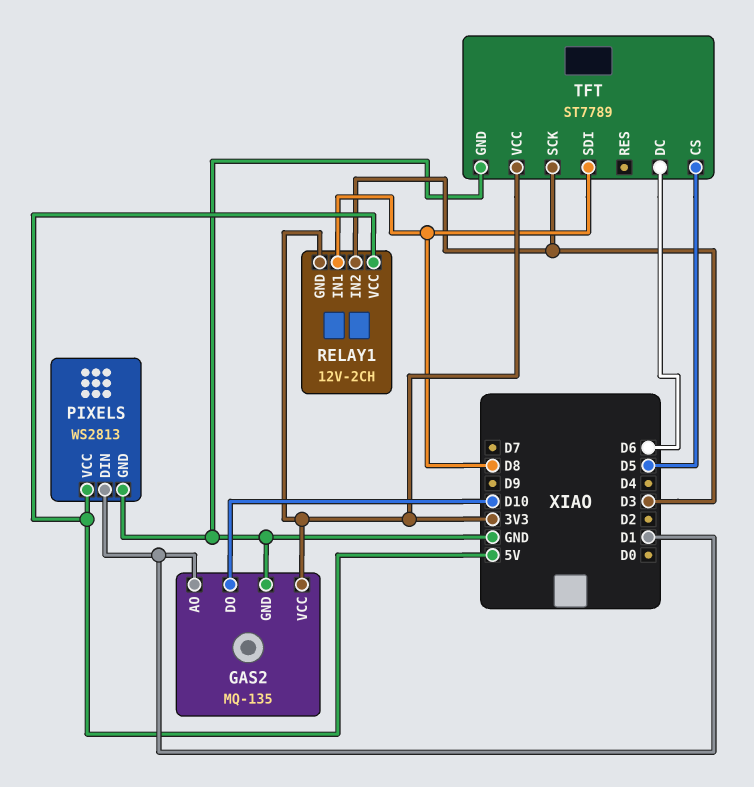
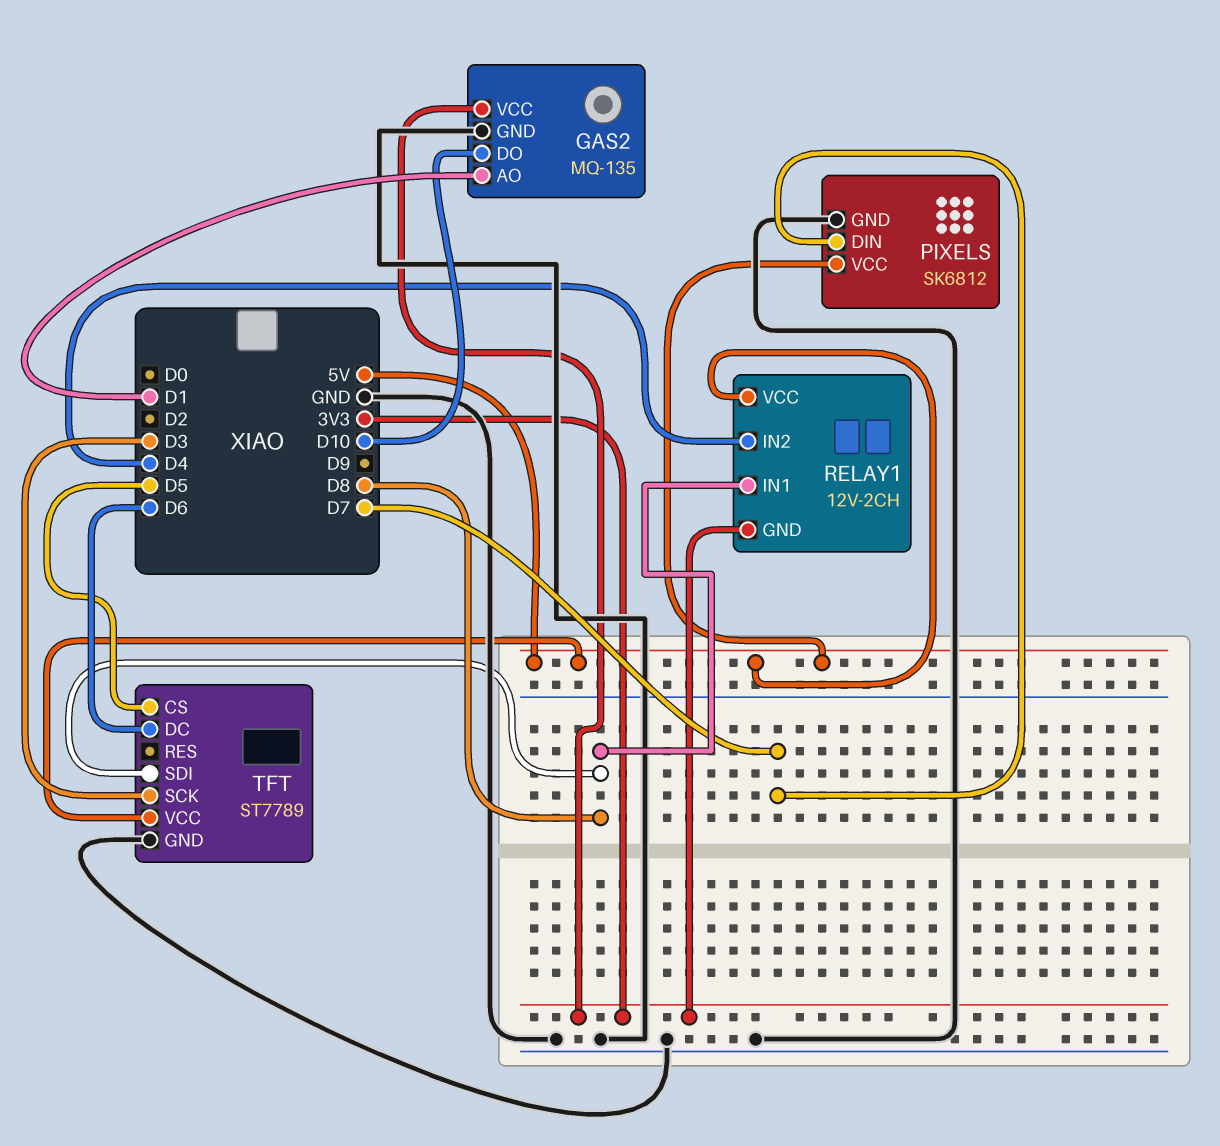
PIXELS: WS2813 -> SK6812
PIXELS pin DIN: D1 -> D7
RELAY1 pin IN2: D3 -> D4
TFT pin VCC: 3V3 -> 5V

